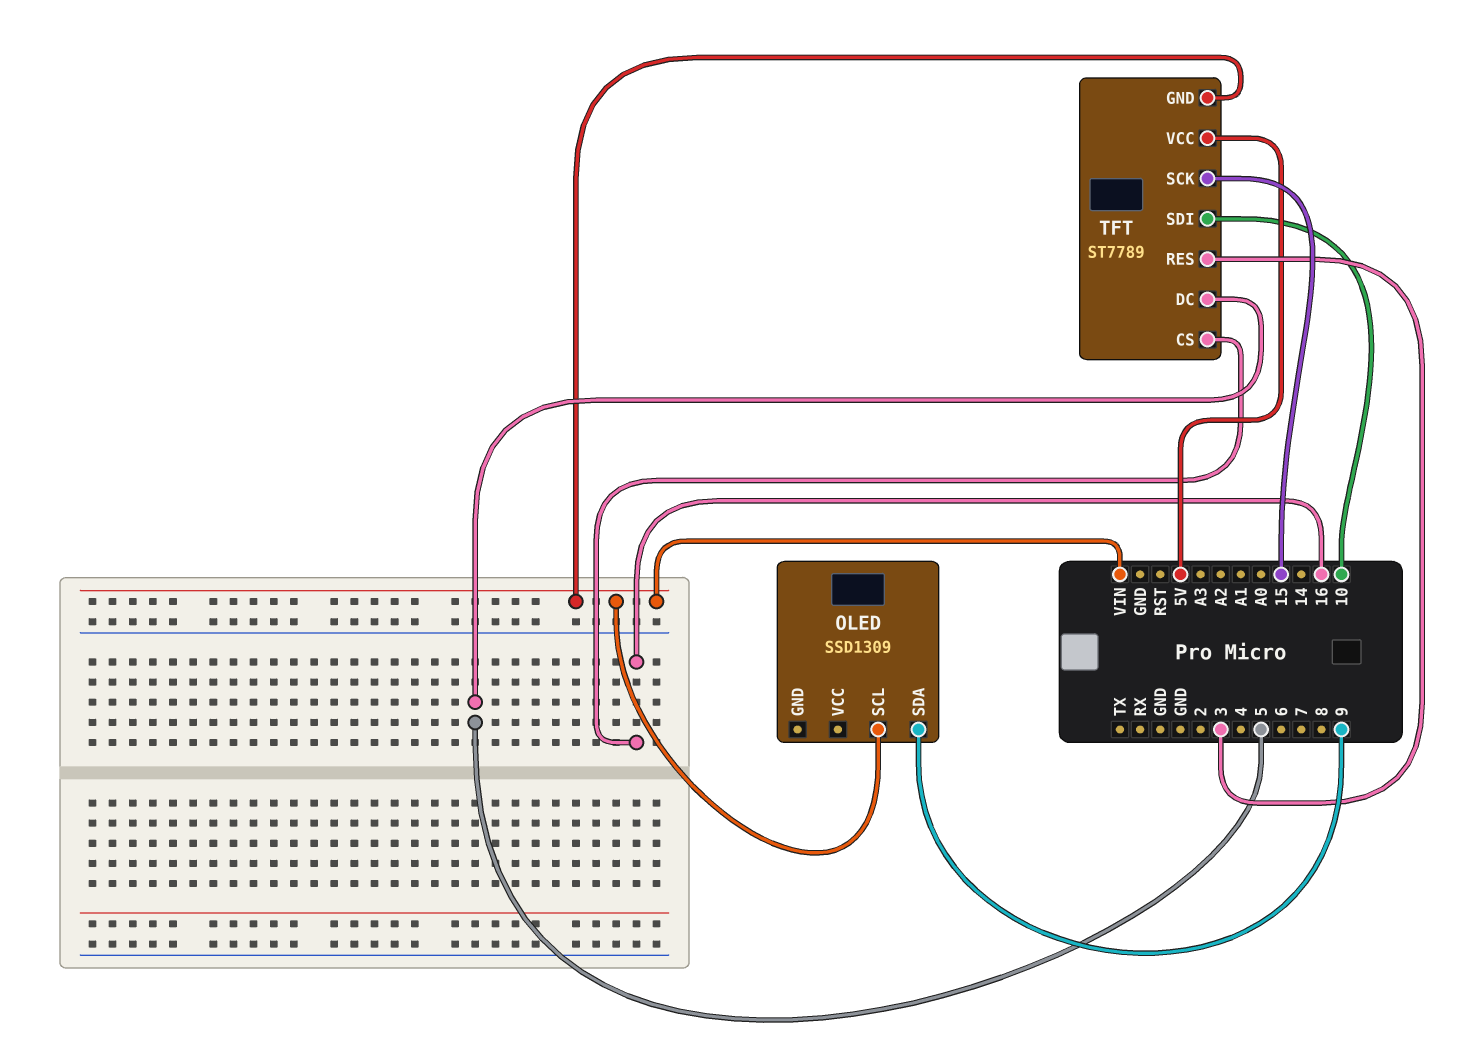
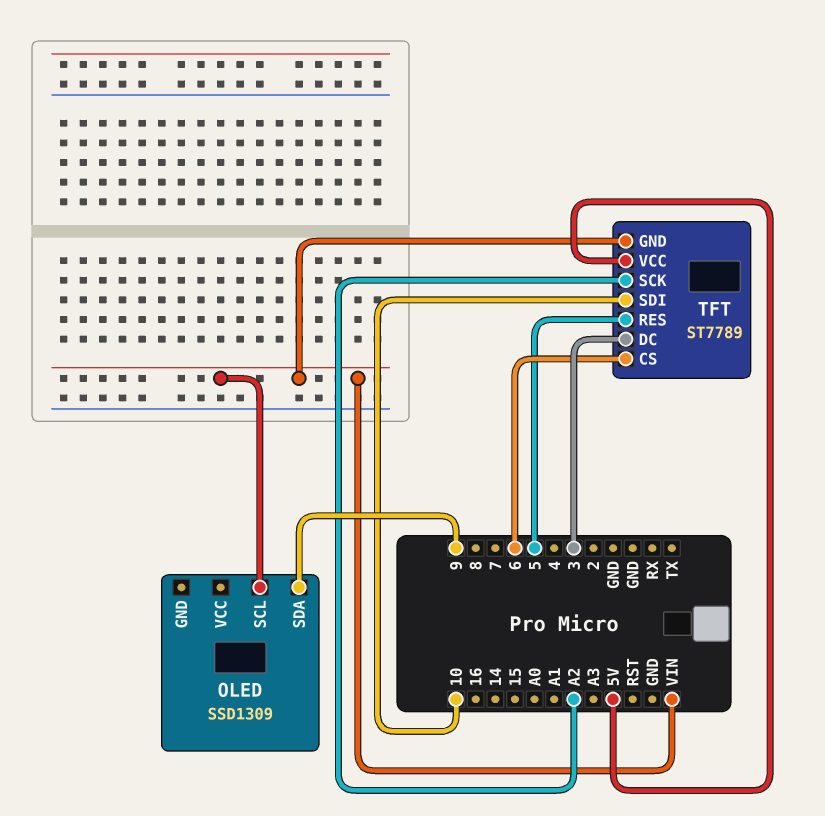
TFT pin CS: 16 -> 6
TFT pin DC: 5 -> 3
TFT pin RES: 3 -> 5
TFT pin SCK: 15 -> A2

